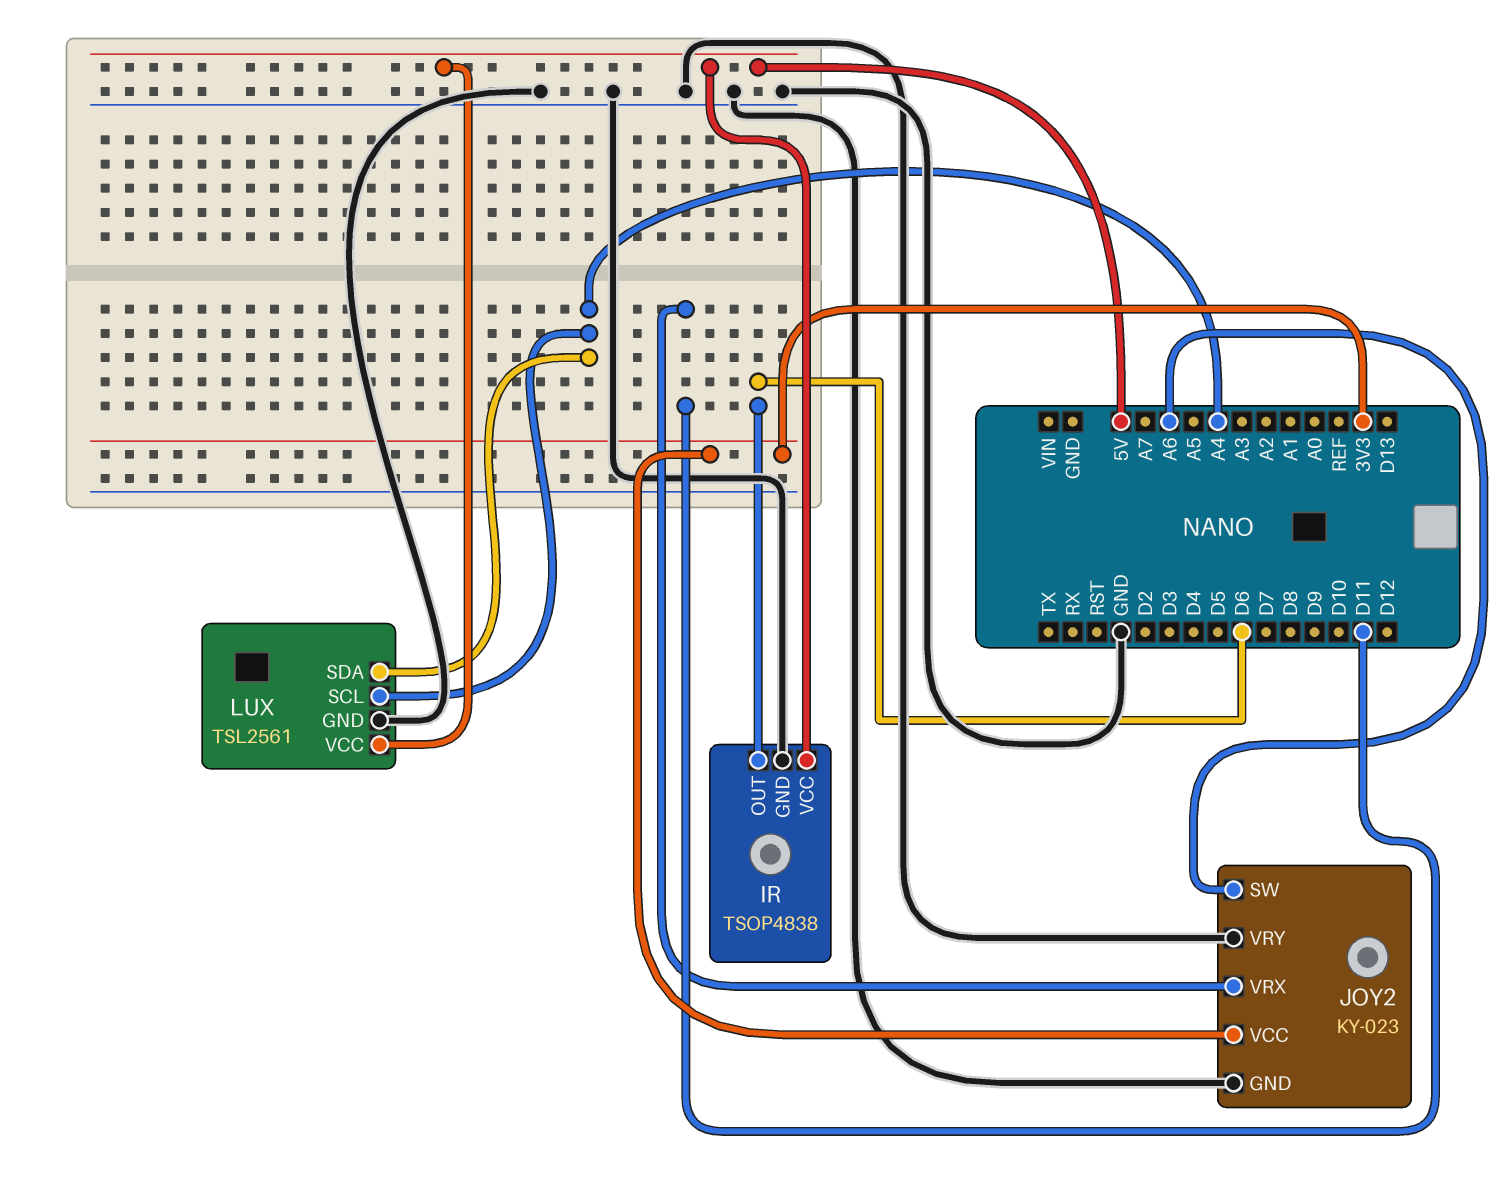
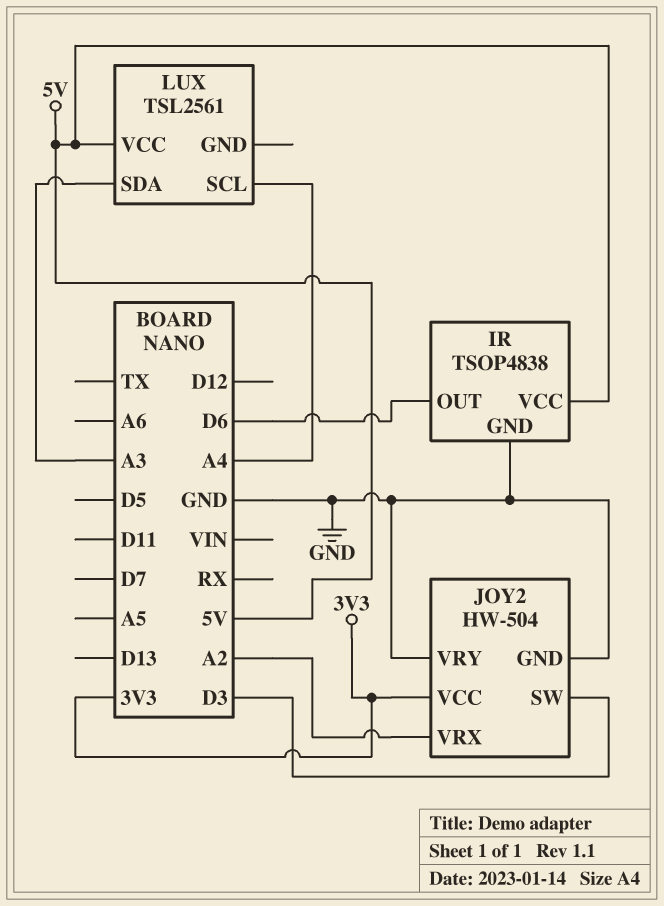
JOY2: KY-023 -> HW-504
JOY2 pin SW: A6 -> D3
JOY2 pin VRX: D11 -> A2
LUX pin GND: GND -> none
LUX pin SDA: A4 -> A3

